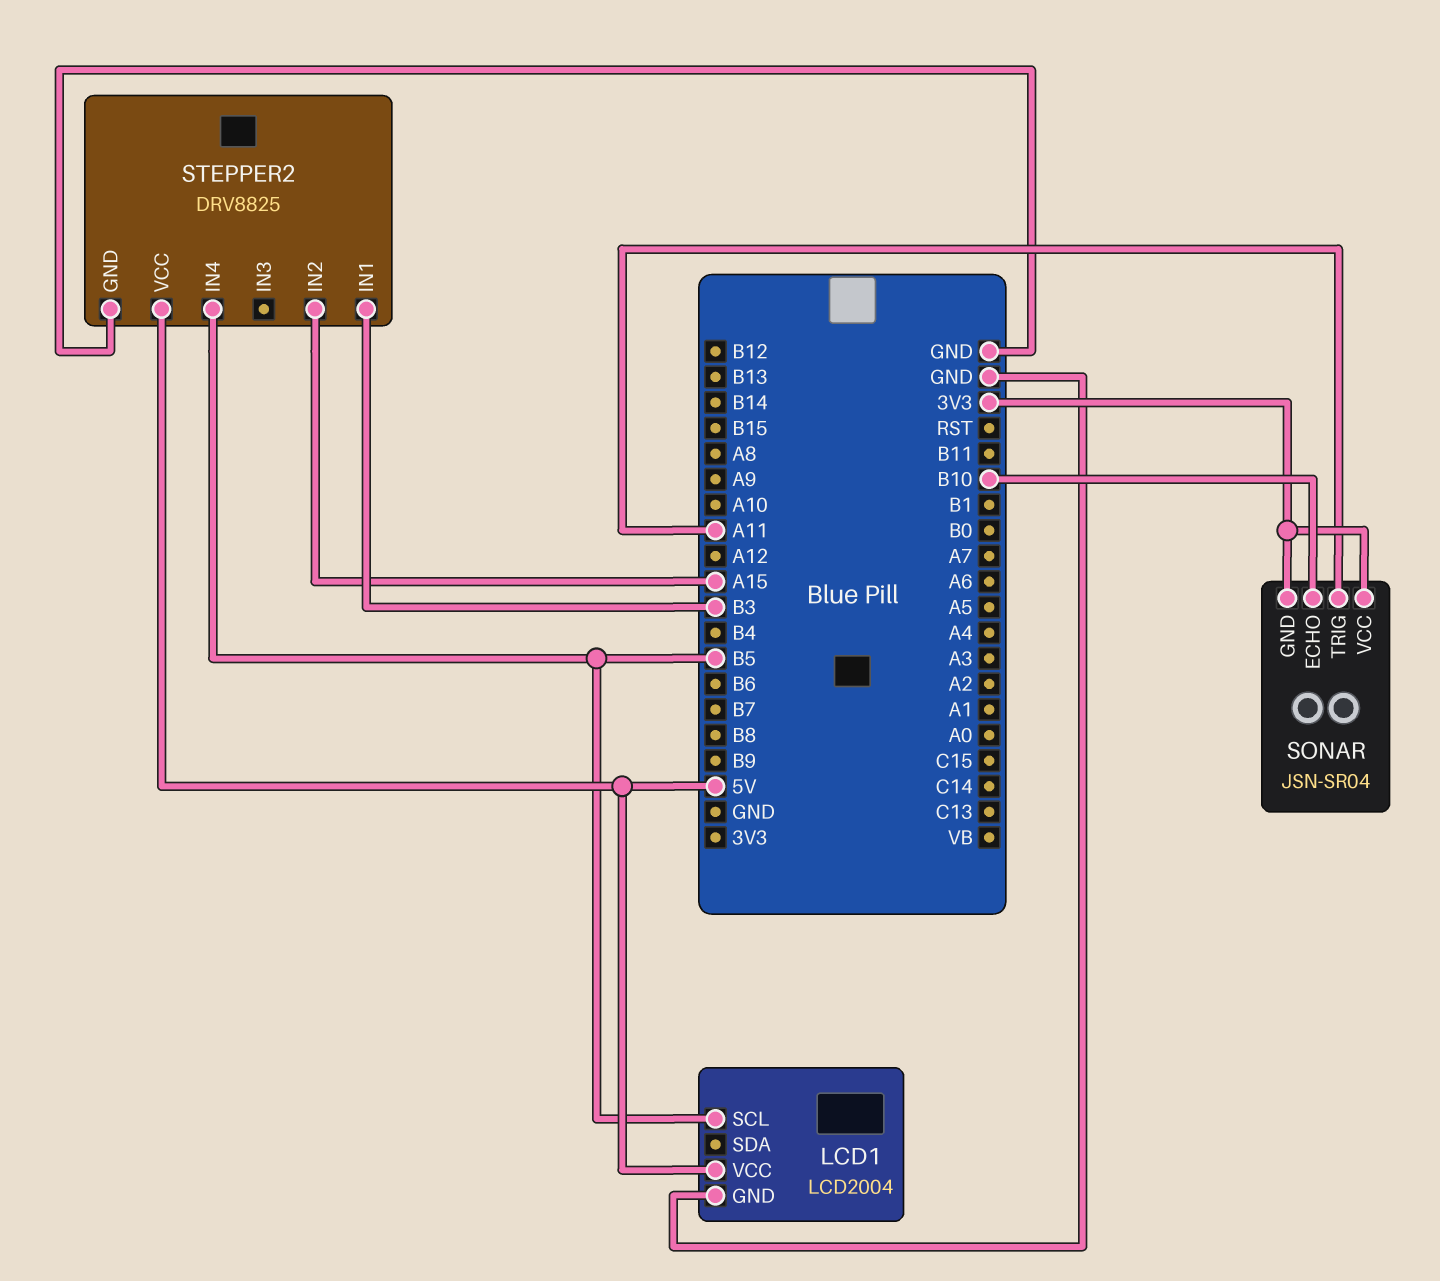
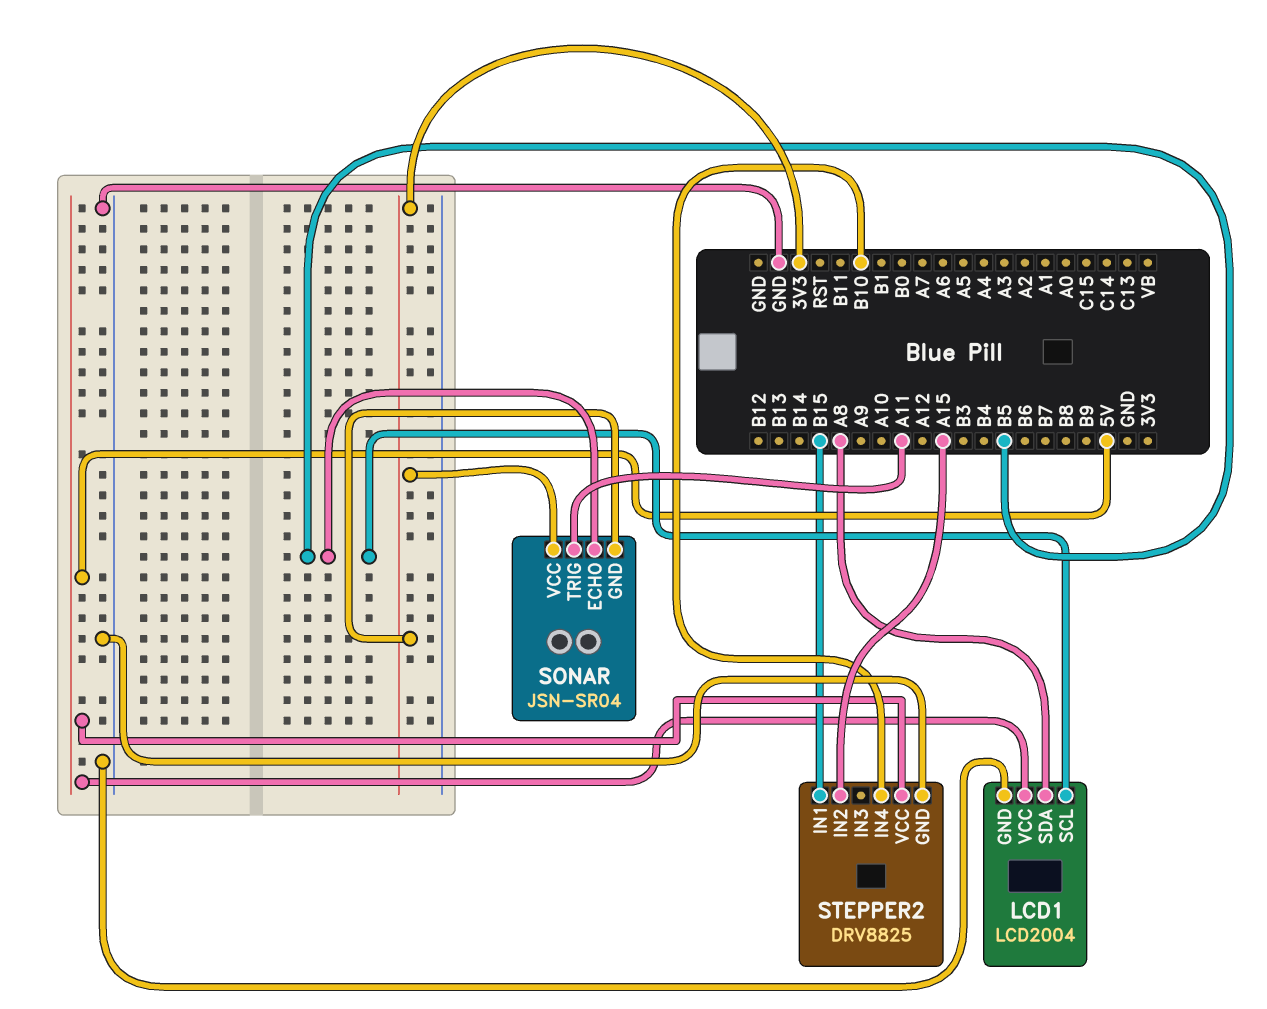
LCD1 pin SDA: none -> A8
SONAR pin ECHO: B10 -> B5
STEPPER2 pin IN1: B3 -> B15
STEPPER2 pin IN4: B5 -> B10

